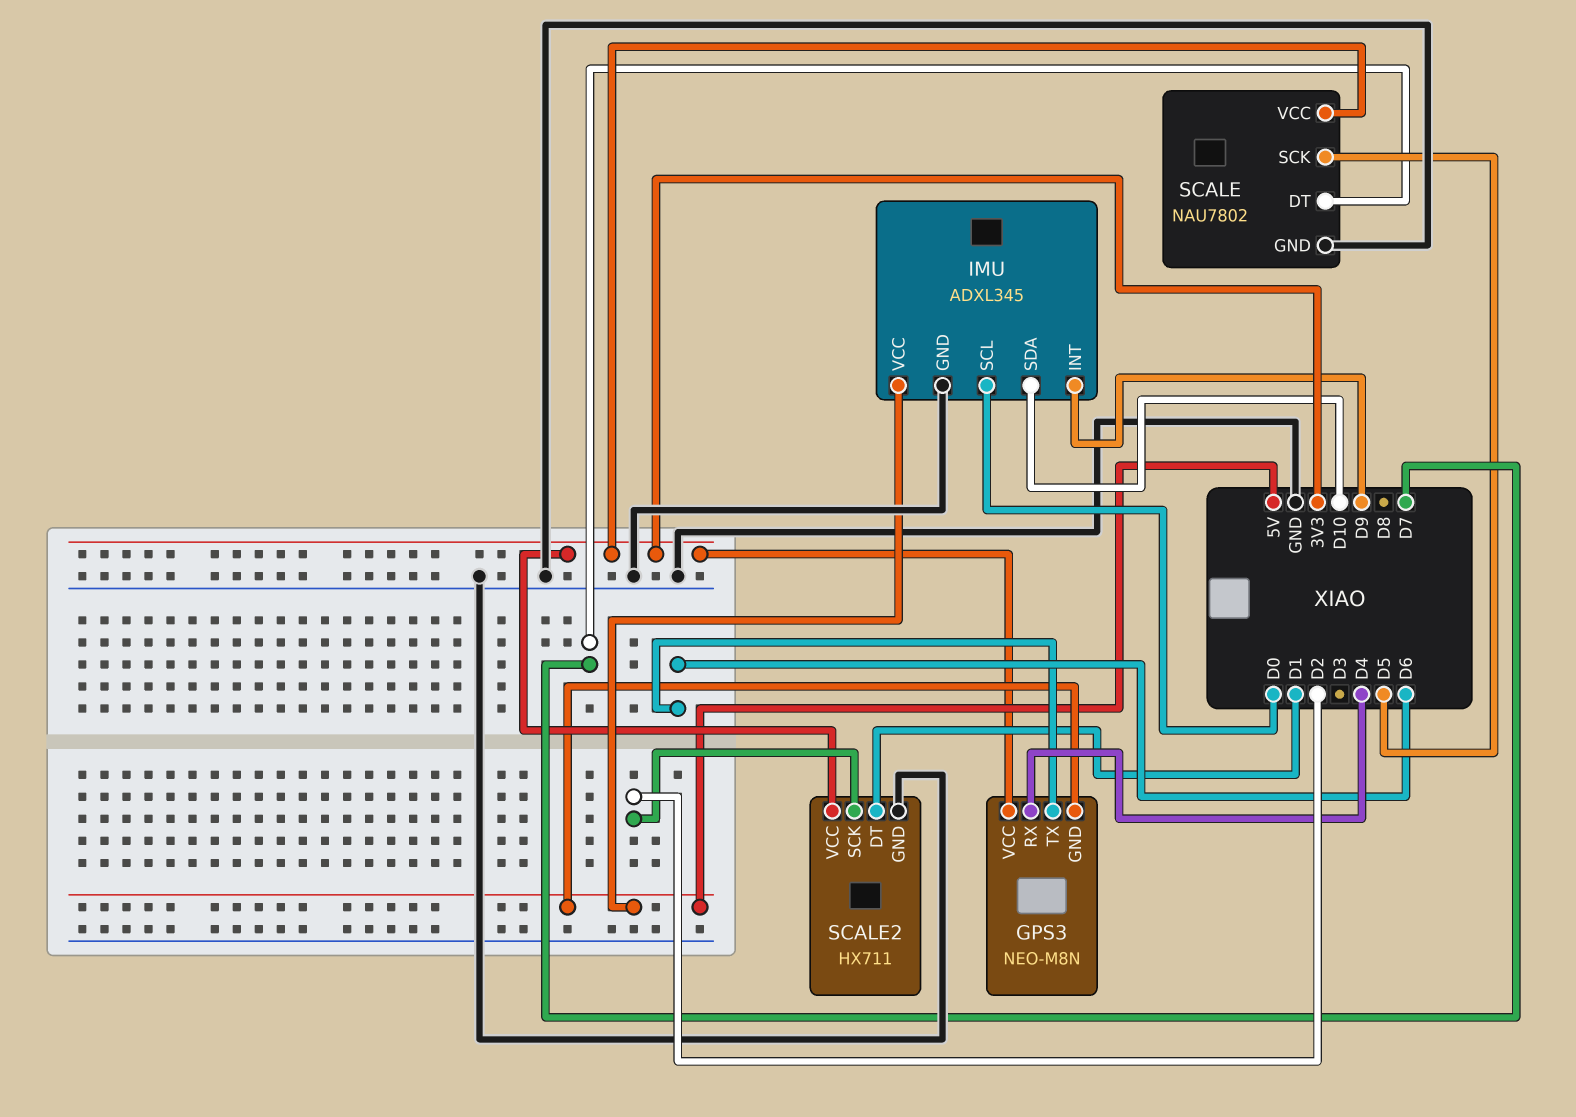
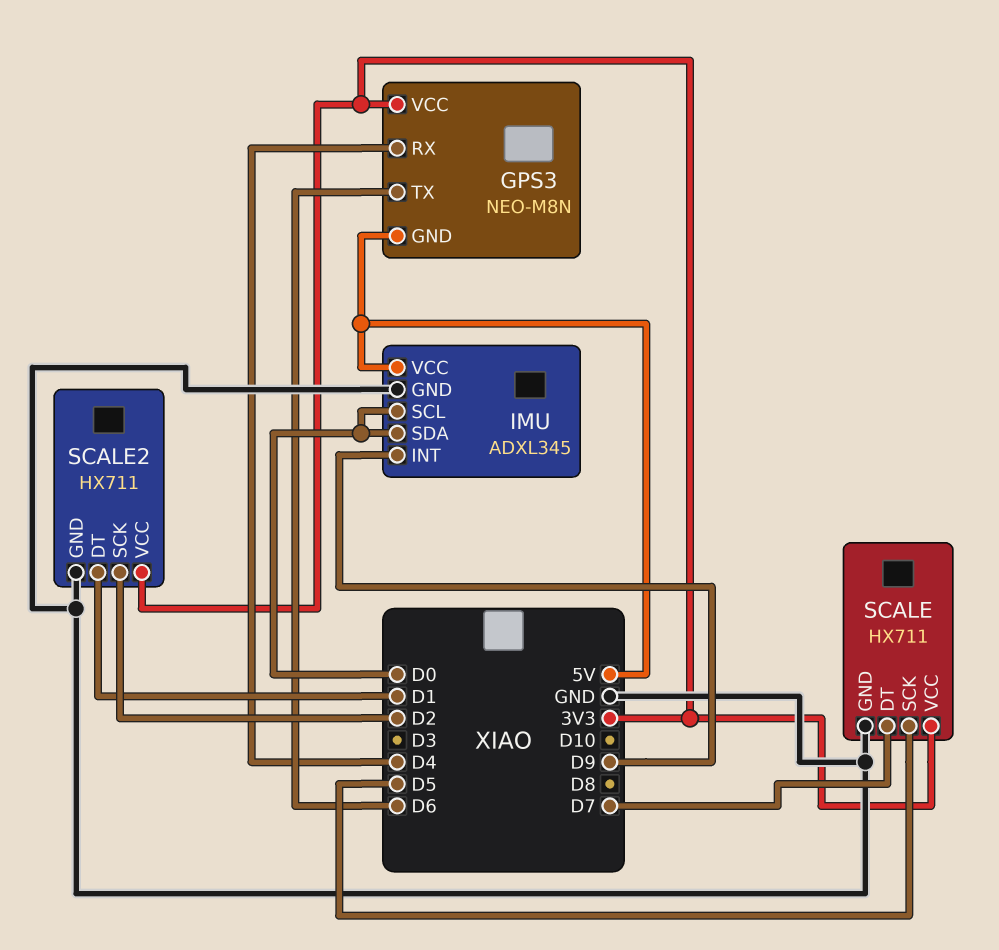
IMU pin SDA: D10 -> D0
SCALE: NAU7802 -> HX711

